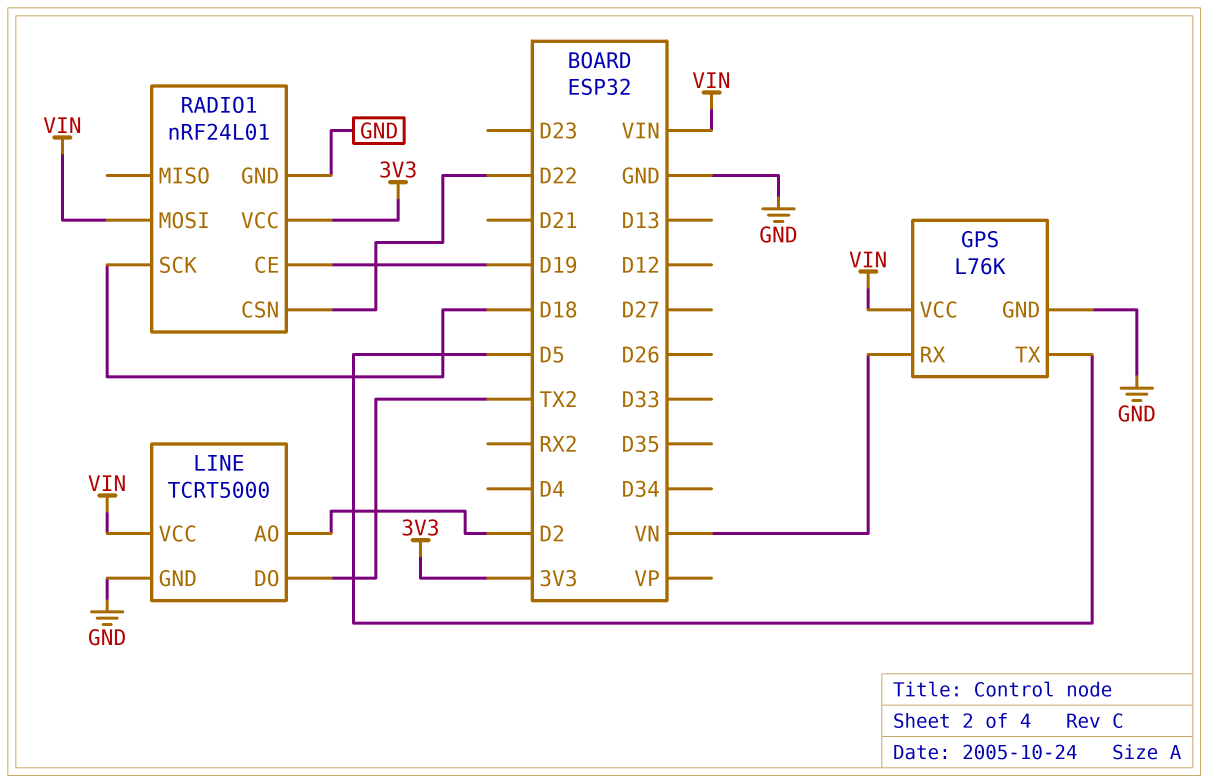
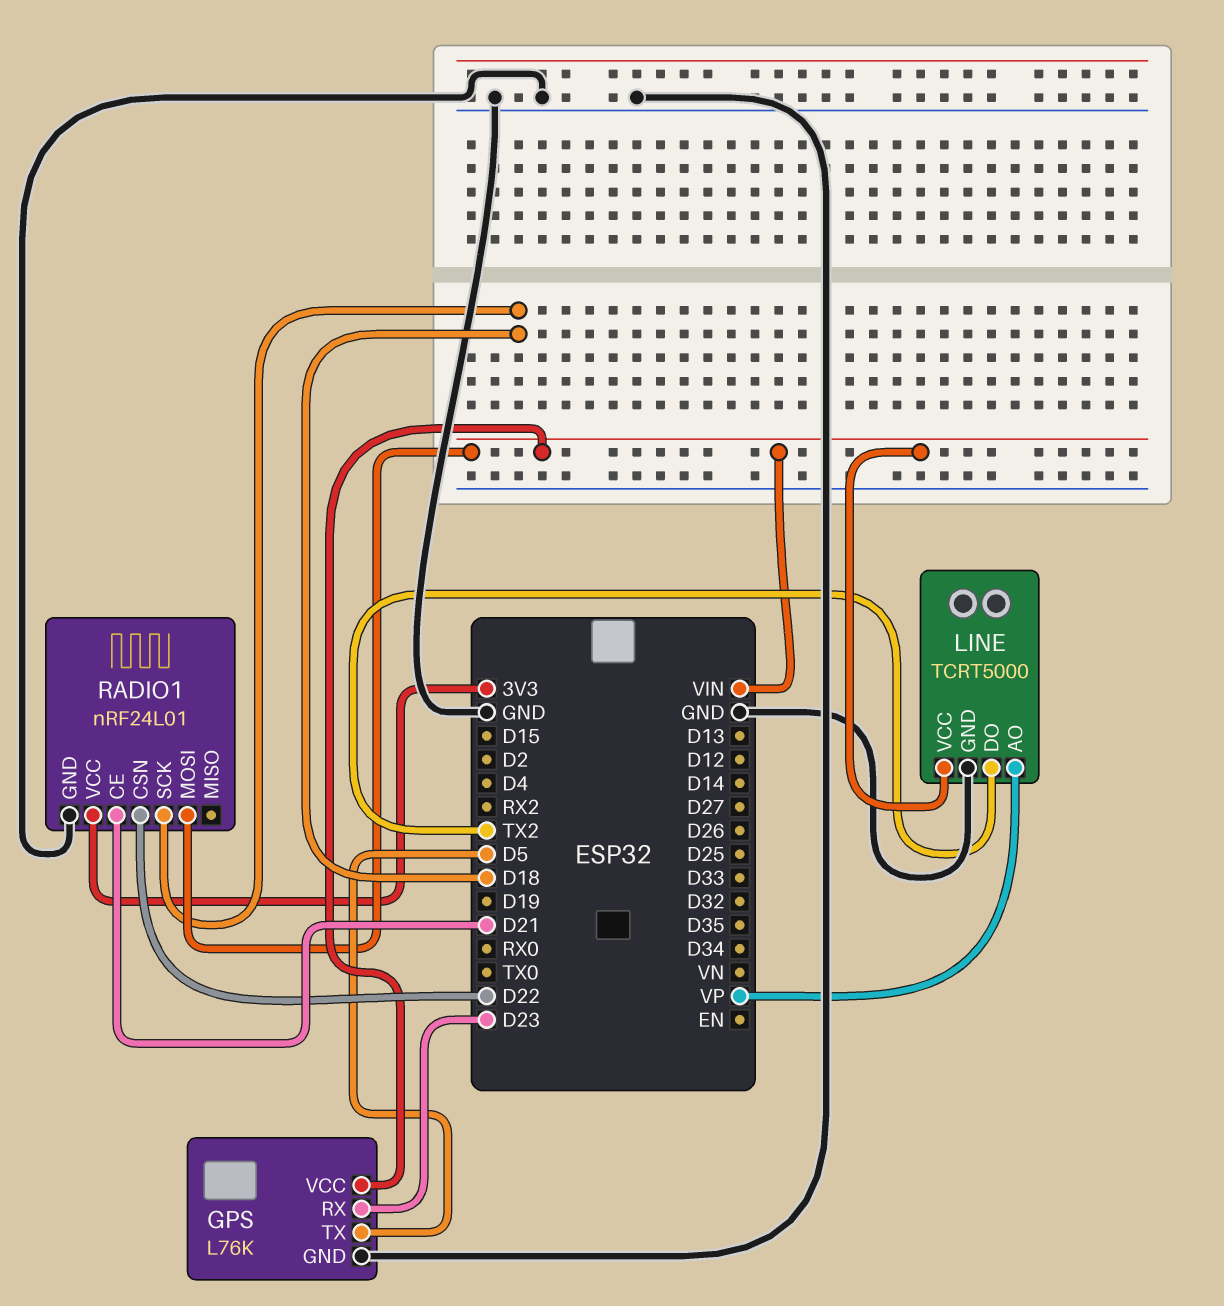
GPS pin RX: VN -> D23
LINE pin AO: D2 -> VP
RADIO1 pin CE: D19 -> D21

